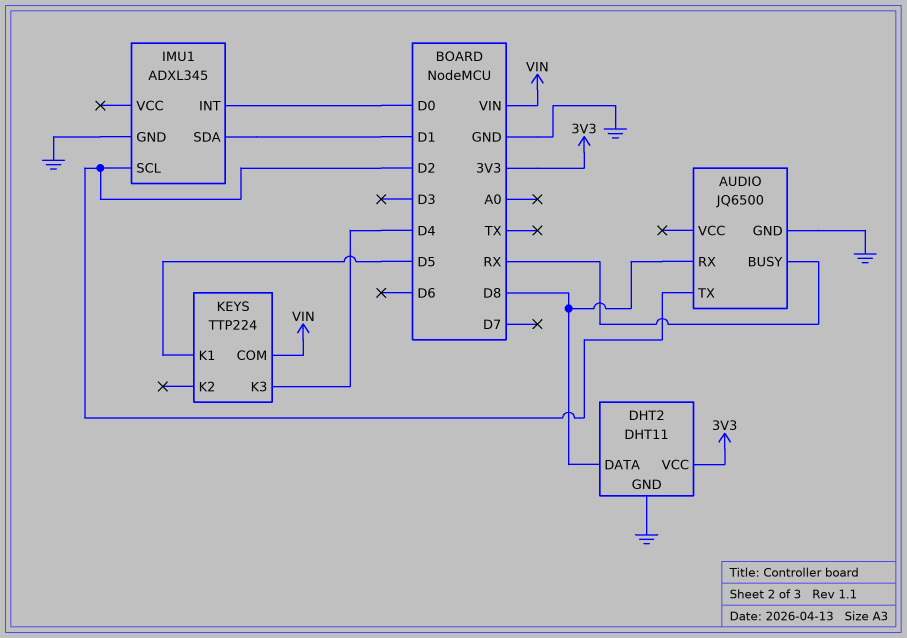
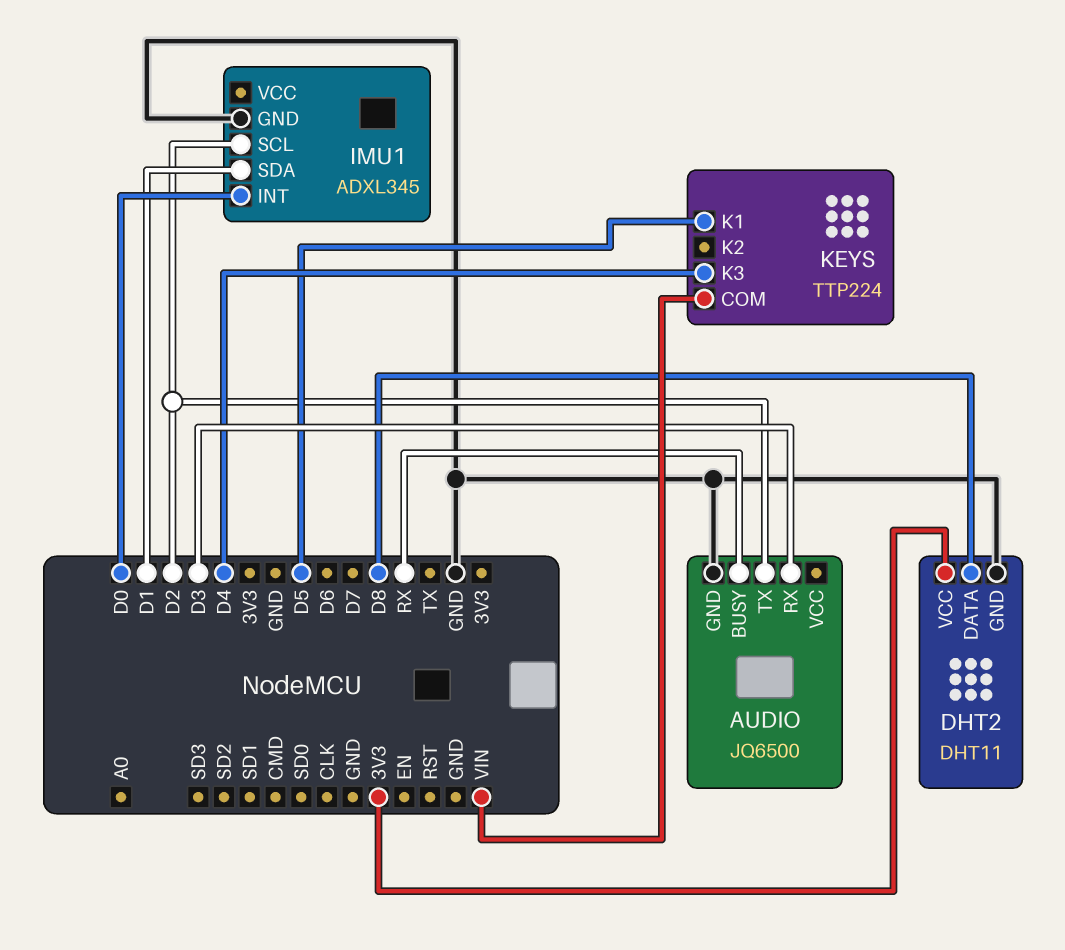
AUDIO pin RX: D8 -> D3

